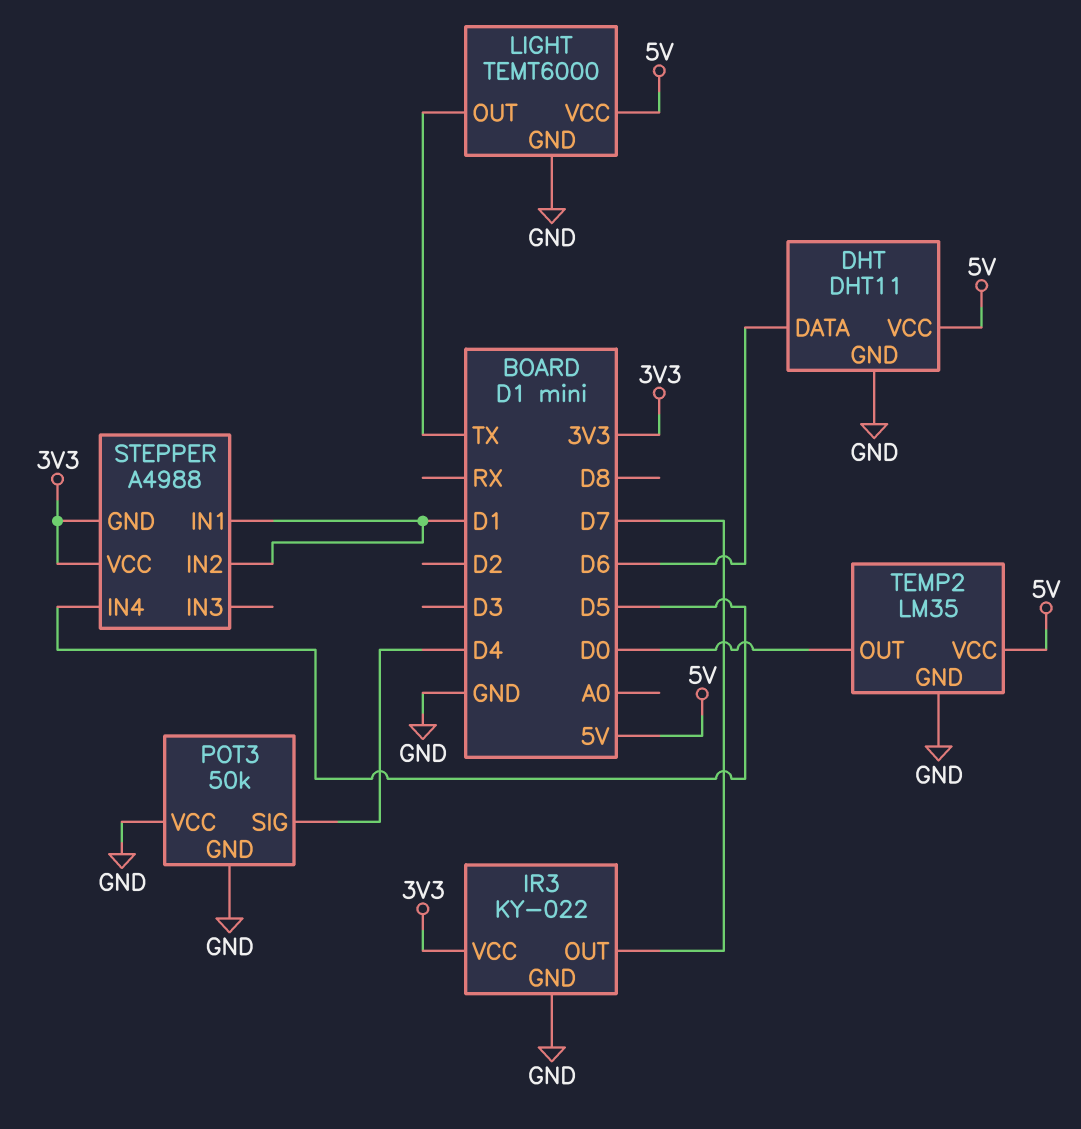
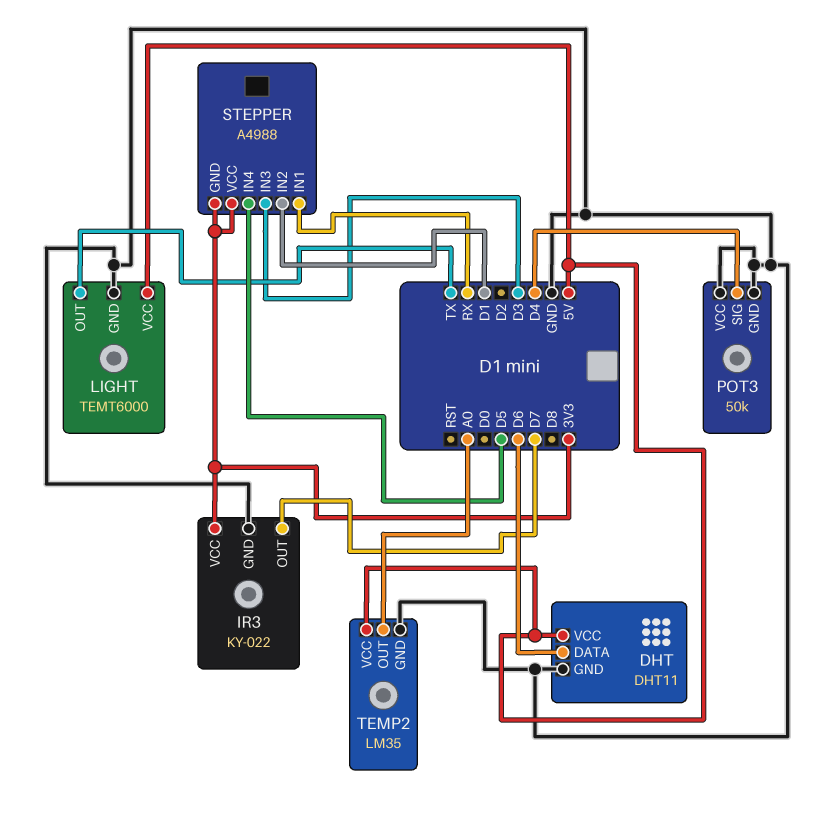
STEPPER pin IN1: D1 -> RX
STEPPER pin IN3: none -> D3
TEMP2 pin OUT: D0 -> A0

